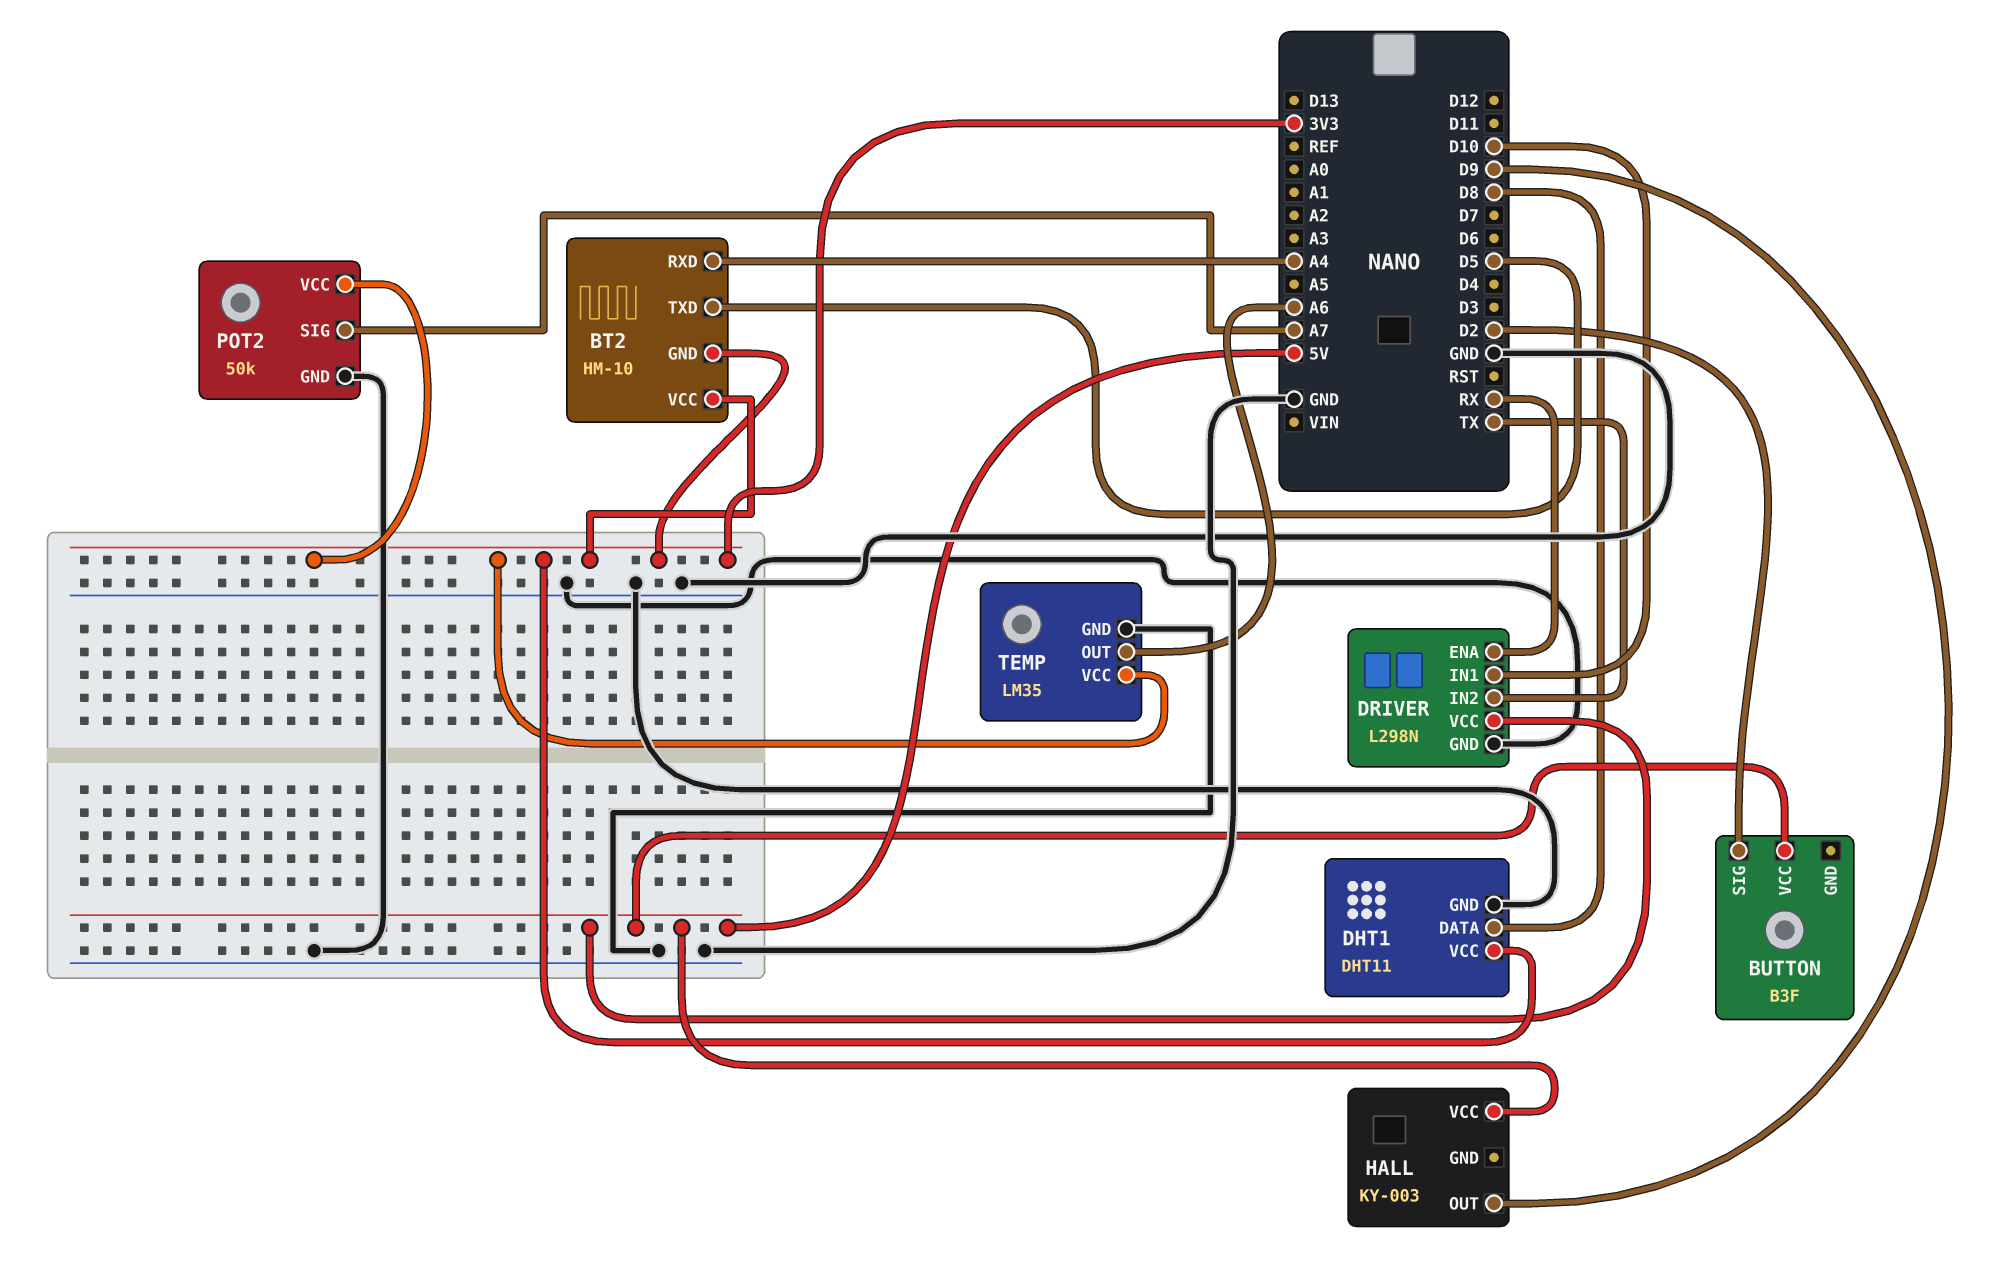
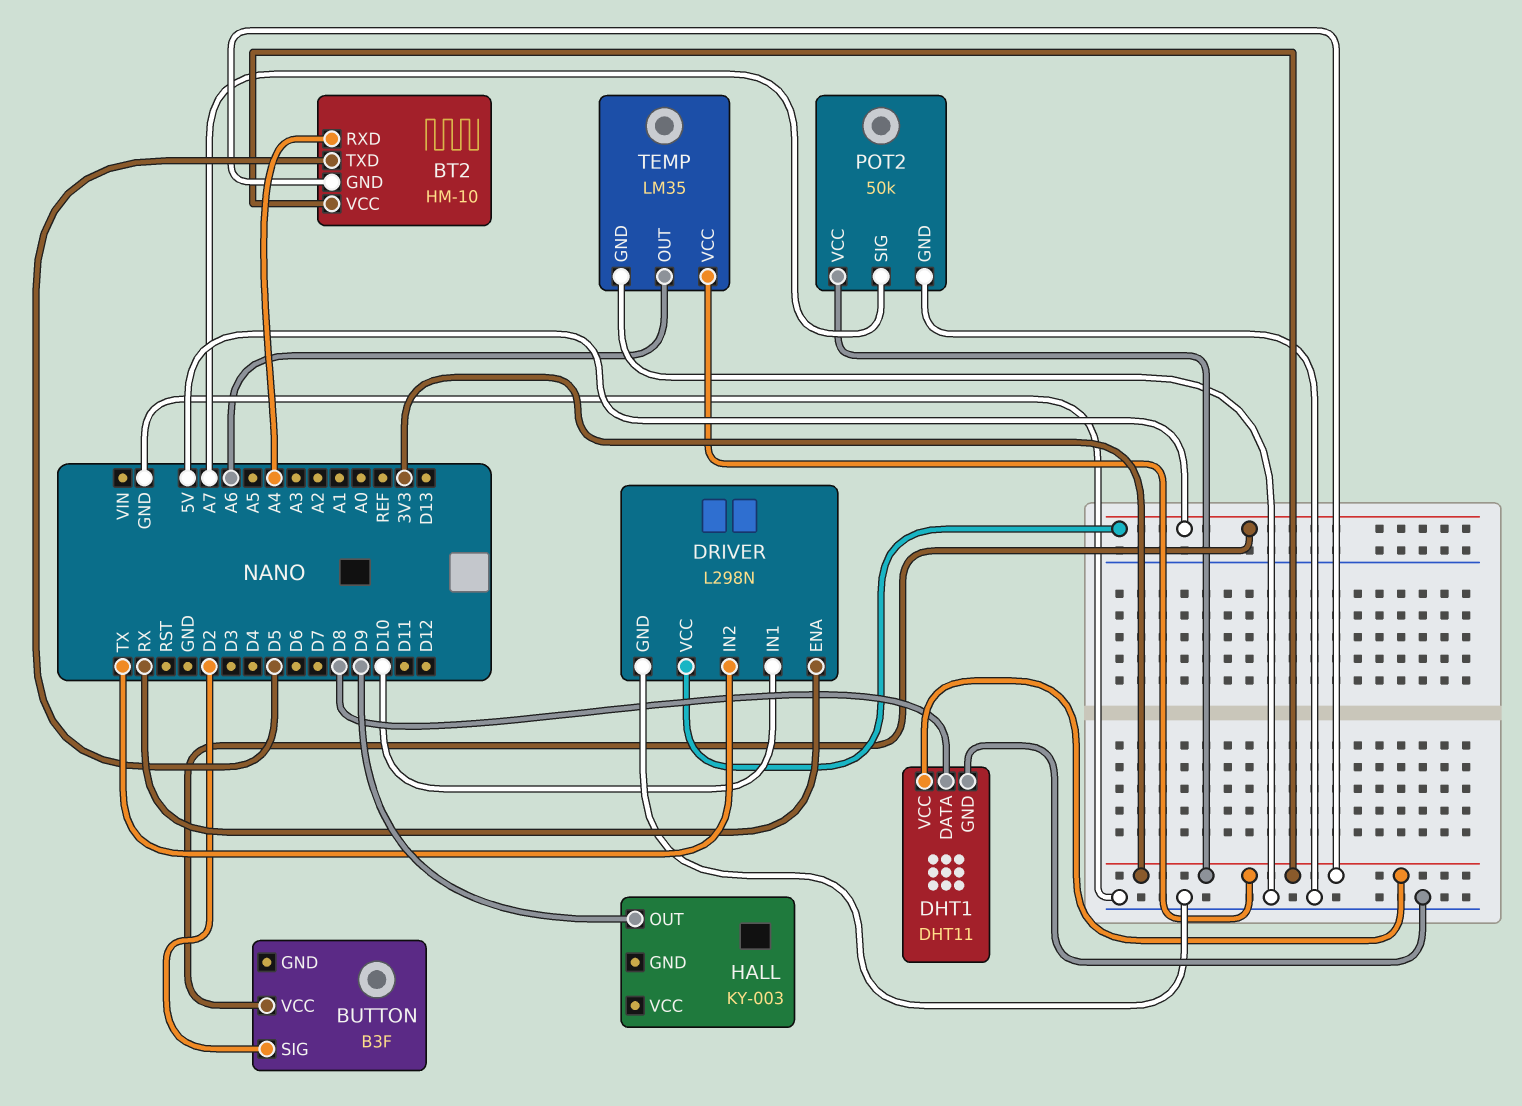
HALL pin VCC: 5V -> none

